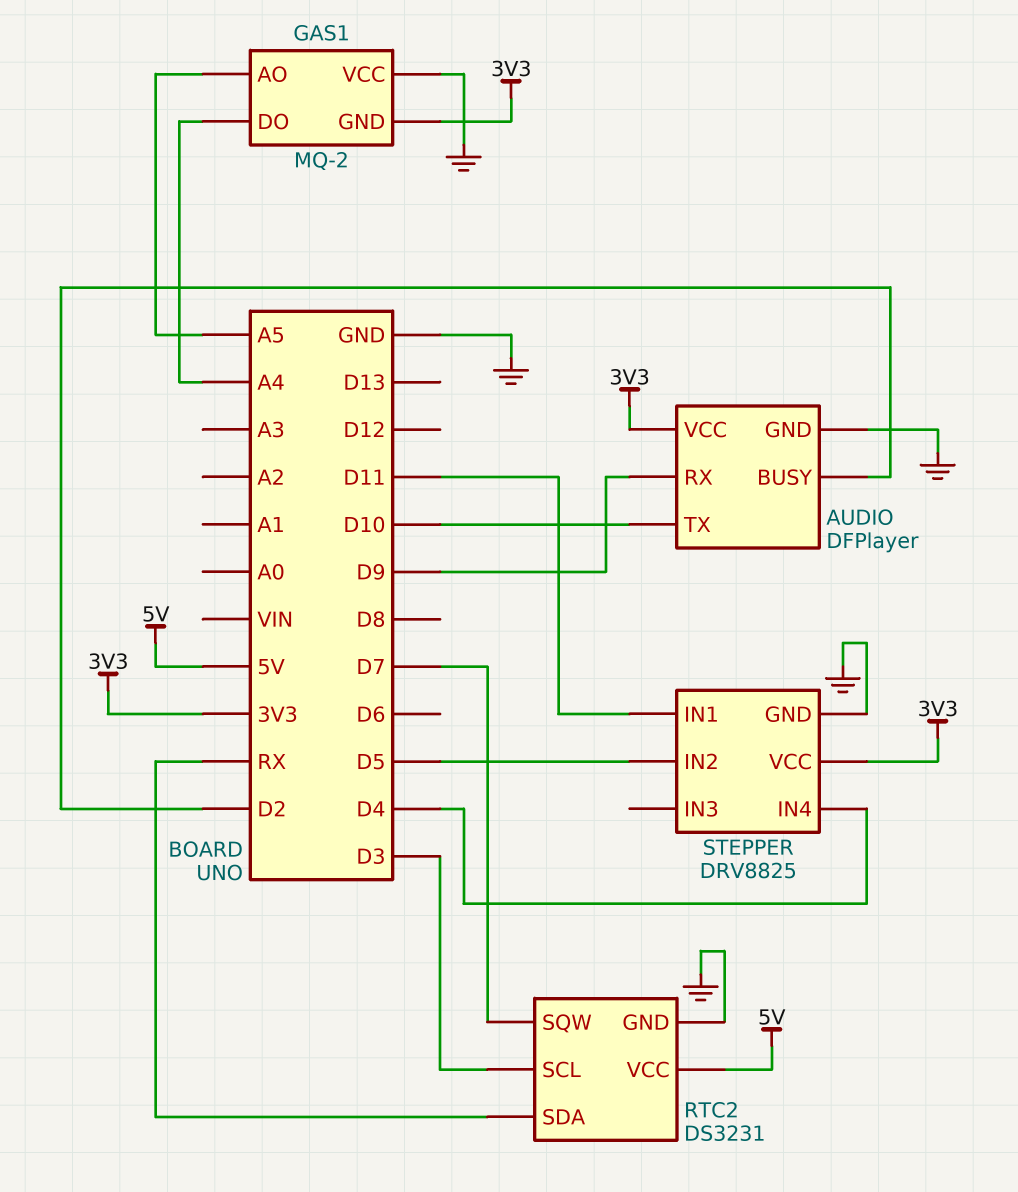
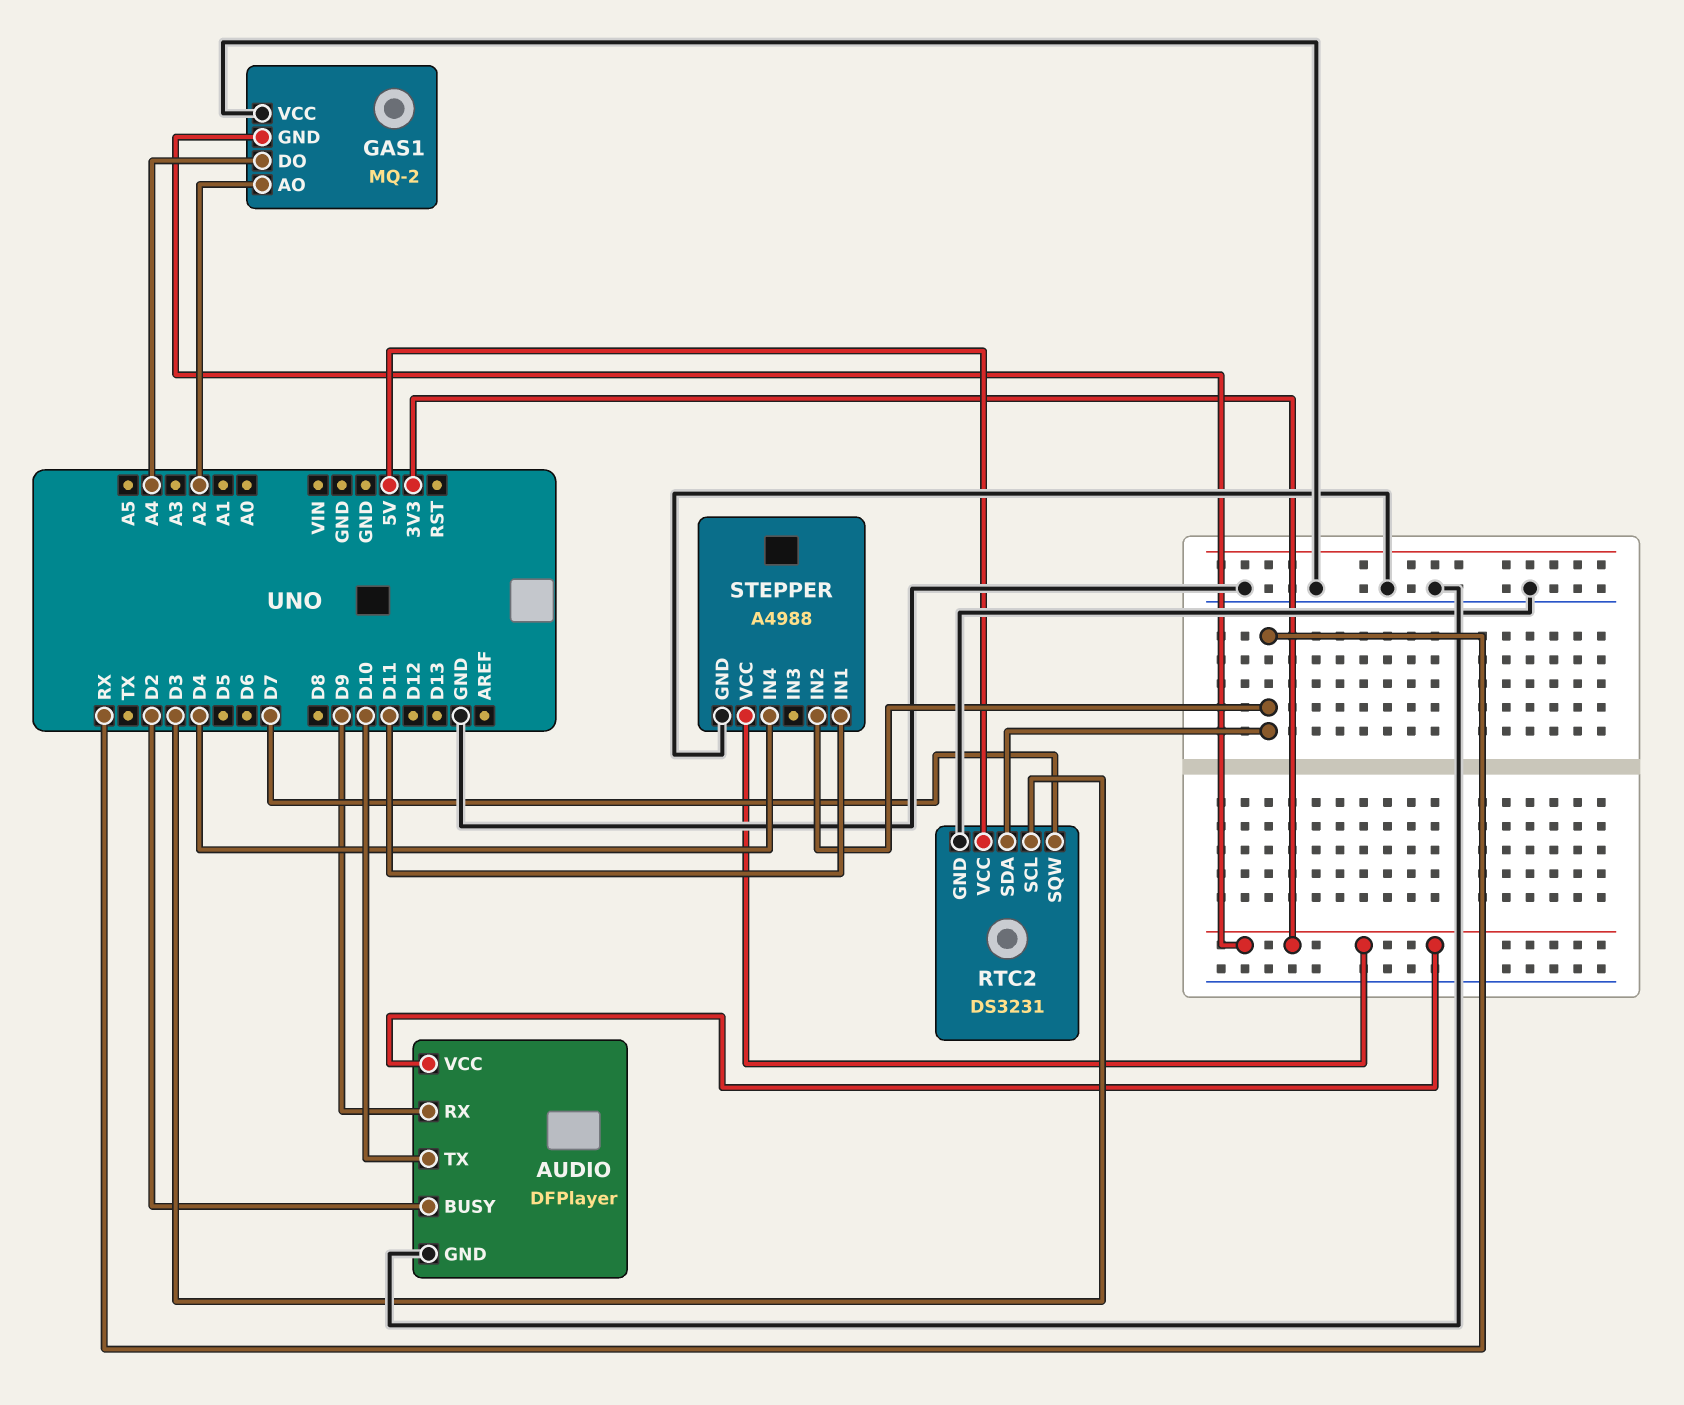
GAS1 pin AO: A5 -> A2
STEPPER: DRV8825 -> A4988
STEPPER pin IN2: D5 -> RX

